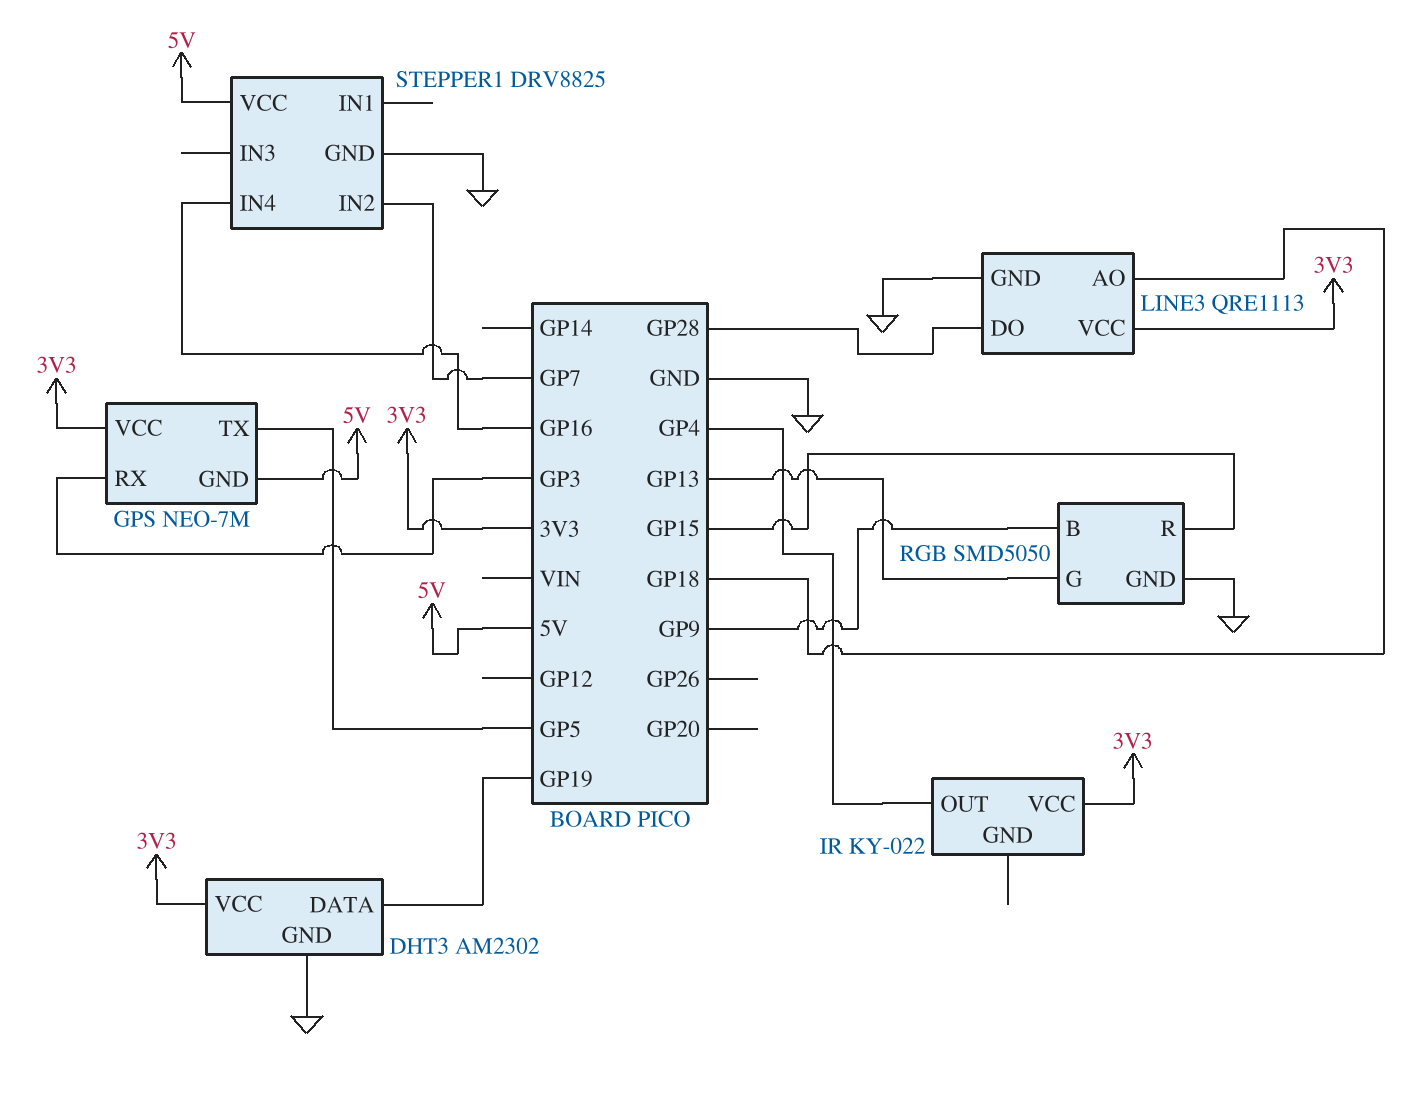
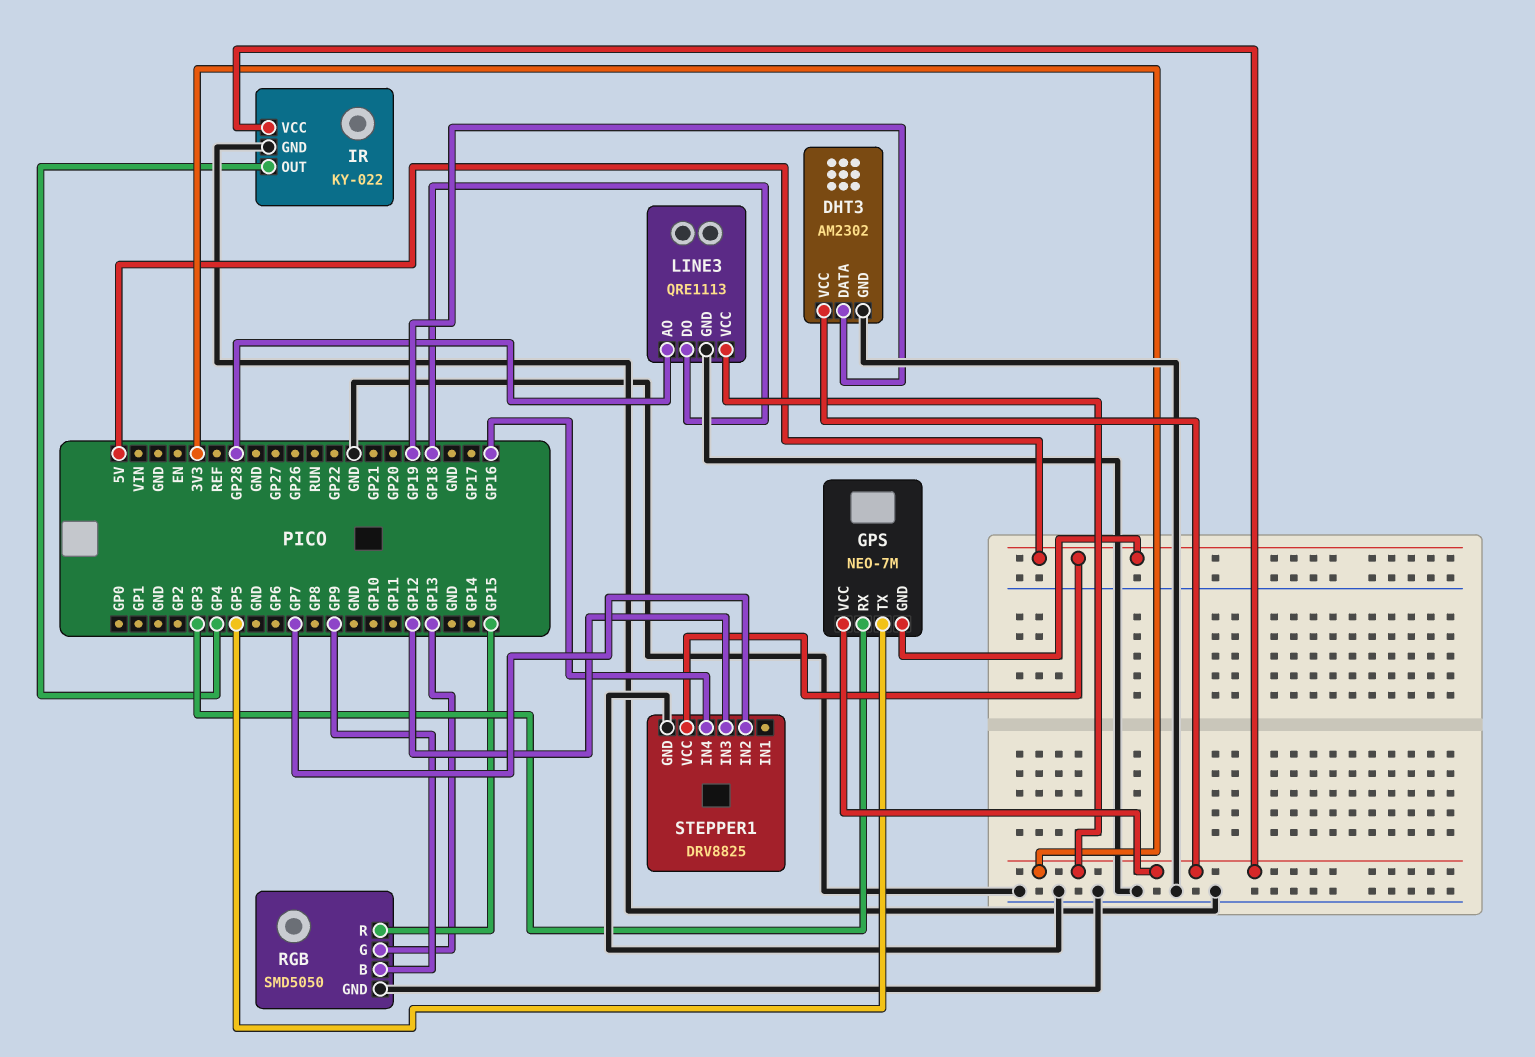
IR pin GND: none -> GND
LINE3 pin AO: GP18 -> GP28
LINE3 pin DO: GP28 -> GP18
STEPPER1 pin IN3: none -> GP12

